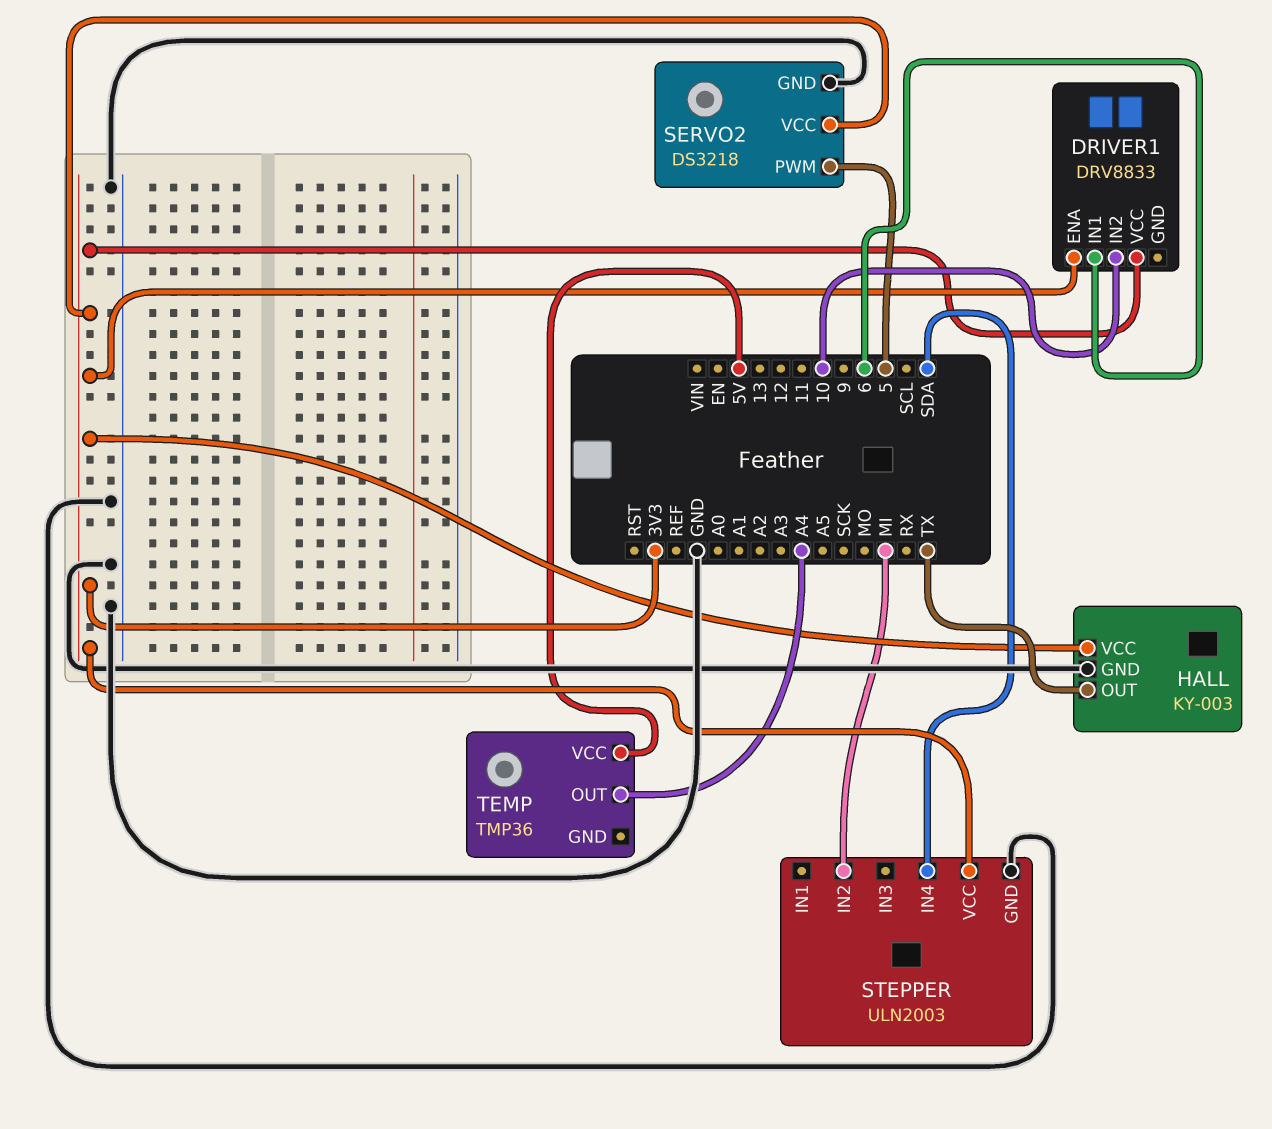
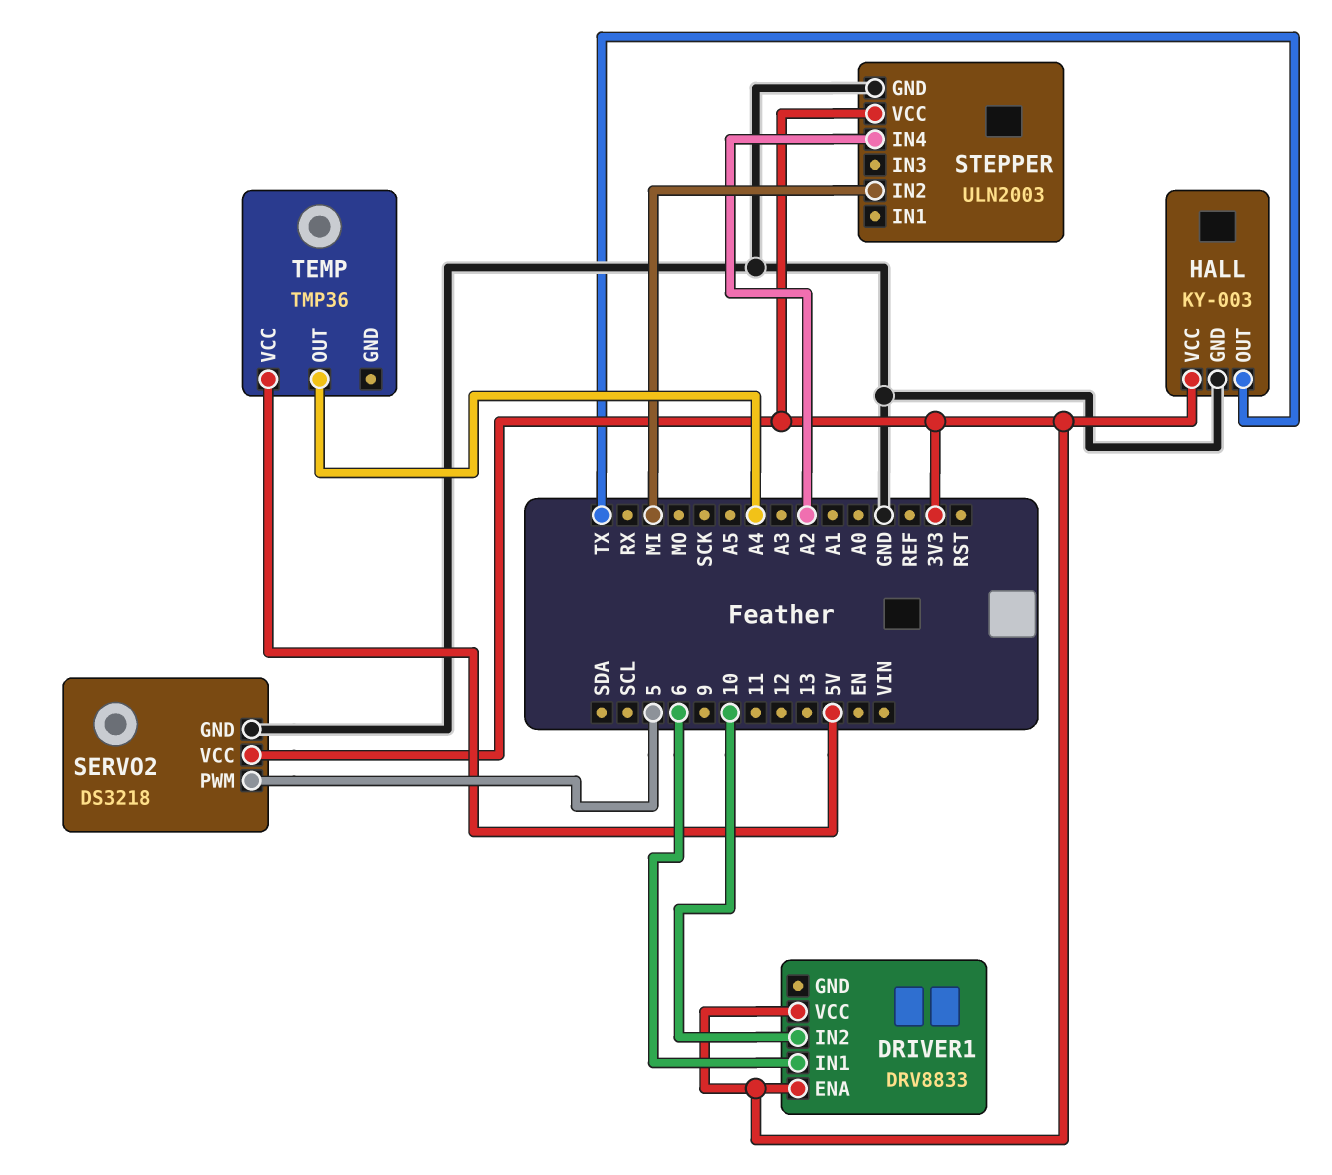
STEPPER pin IN4: SDA -> A2

